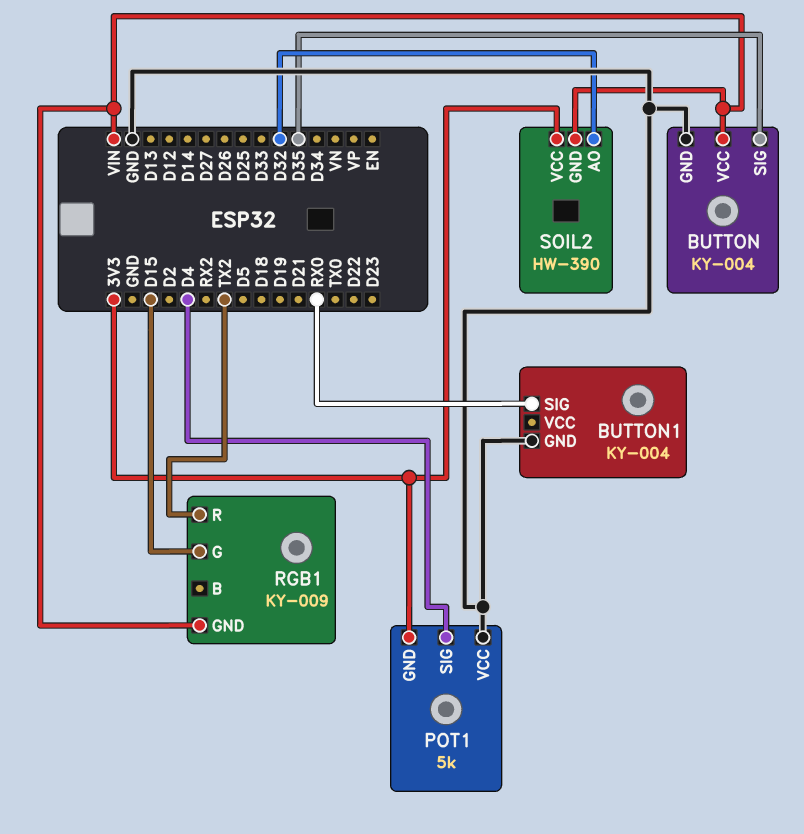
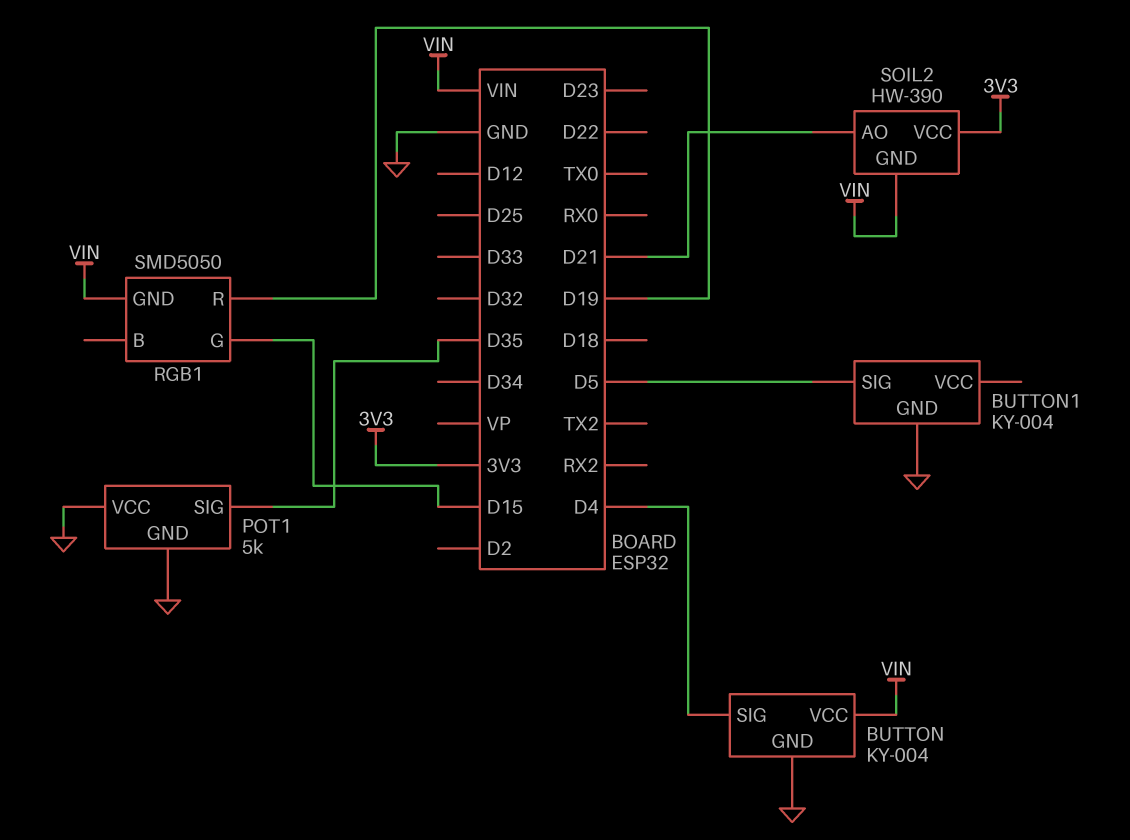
BUTTON pin SIG: D35 -> D4
BUTTON1 pin SIG: RX0 -> D5
POT1 pin GND: 3V3 -> GND
POT1 pin SIG: D4 -> D35
RGB1: KY-009 -> SMD5050
RGB1 pin R: TX2 -> D19
SOIL2 pin AO: D32 -> D21

